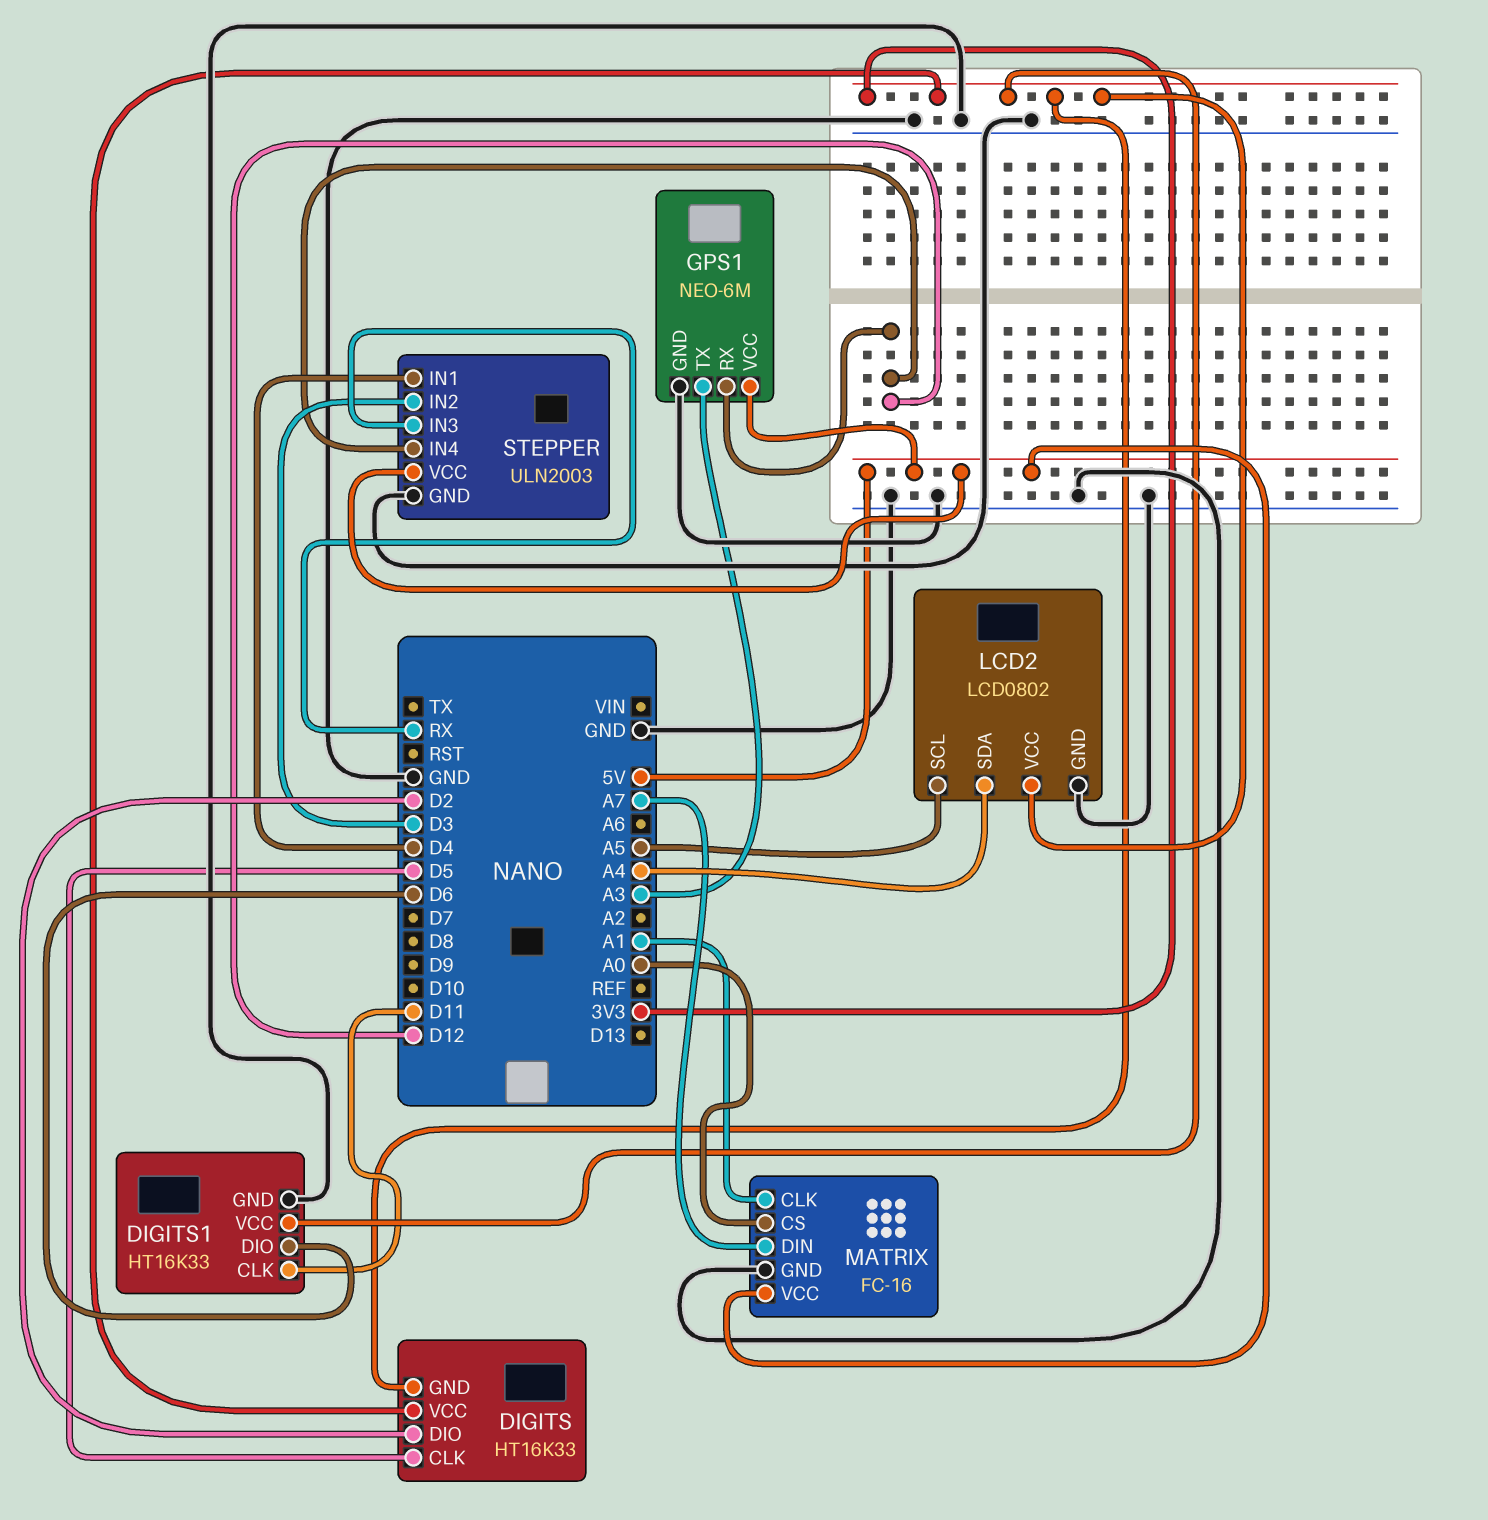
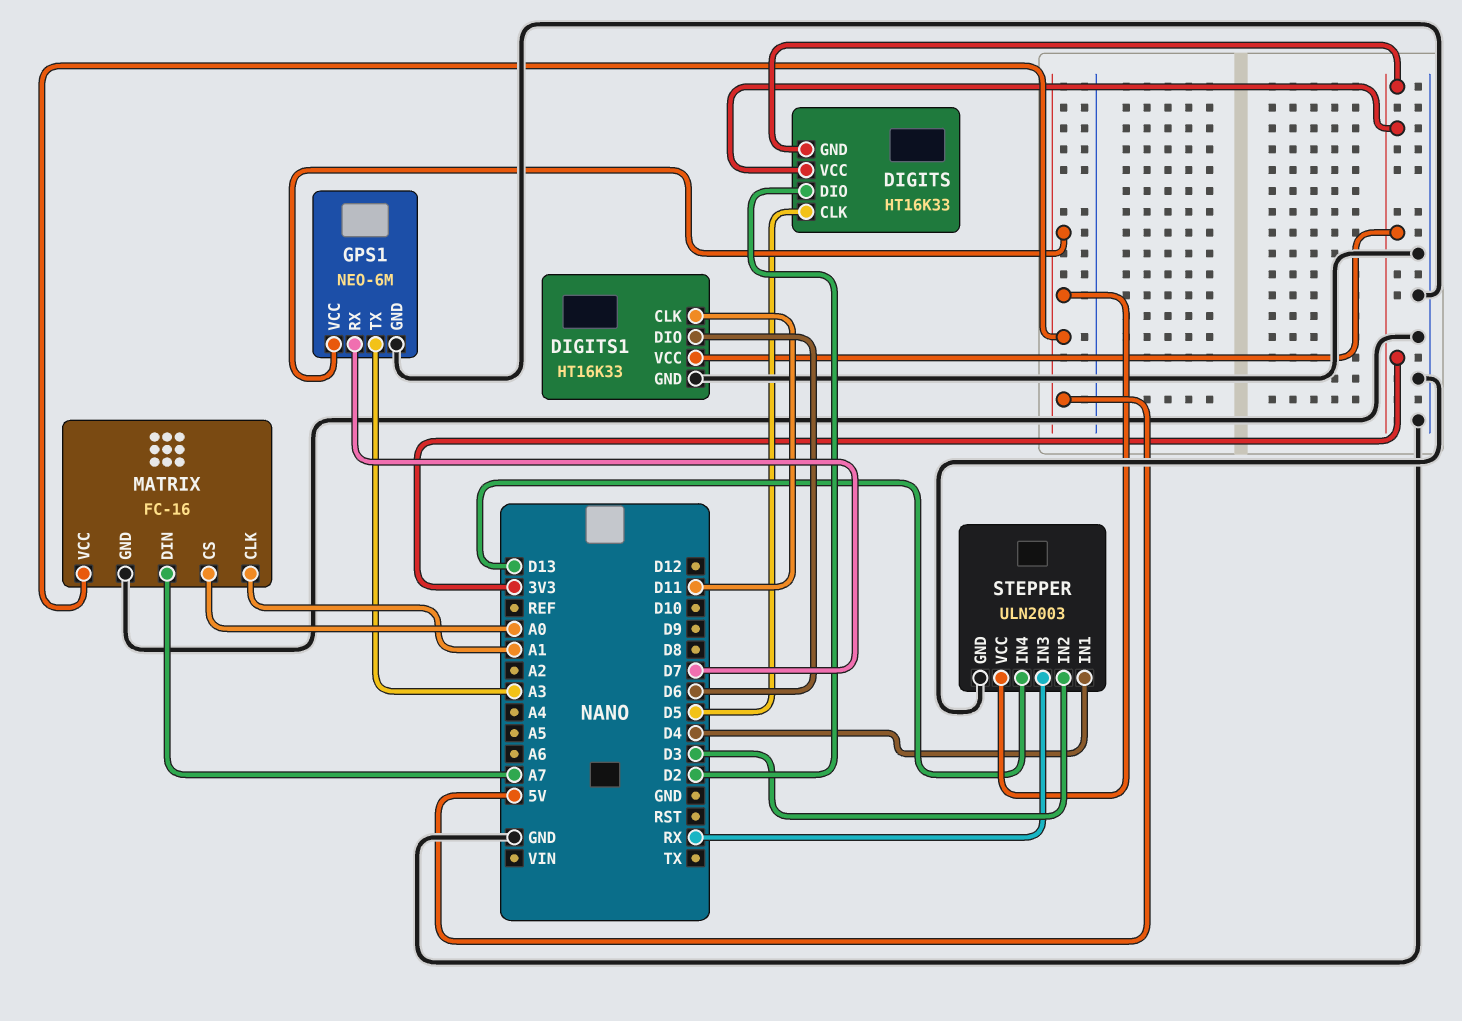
GPS1 pin RX: D12 -> D7
LCD2: LCD0802 -> none
LCD2 pin GND: GND -> none
LCD2 pin SCL: A5 -> none
LCD2 pin SDA: A4 -> none
LCD2 pin VCC: 3V3 -> none
STEPPER pin IN4: D12 -> D13

